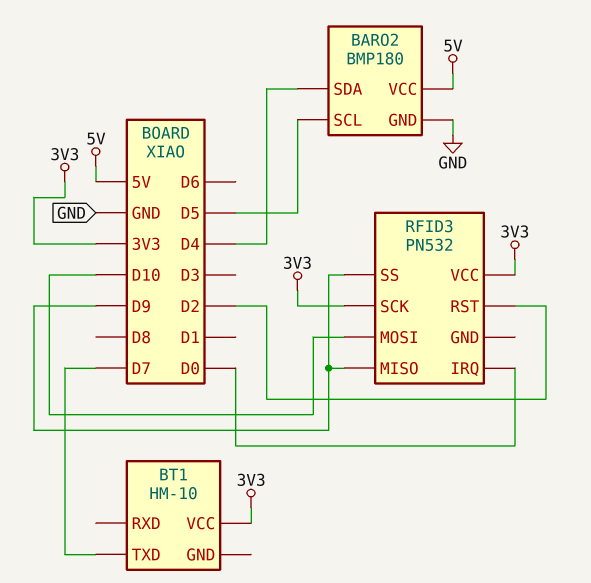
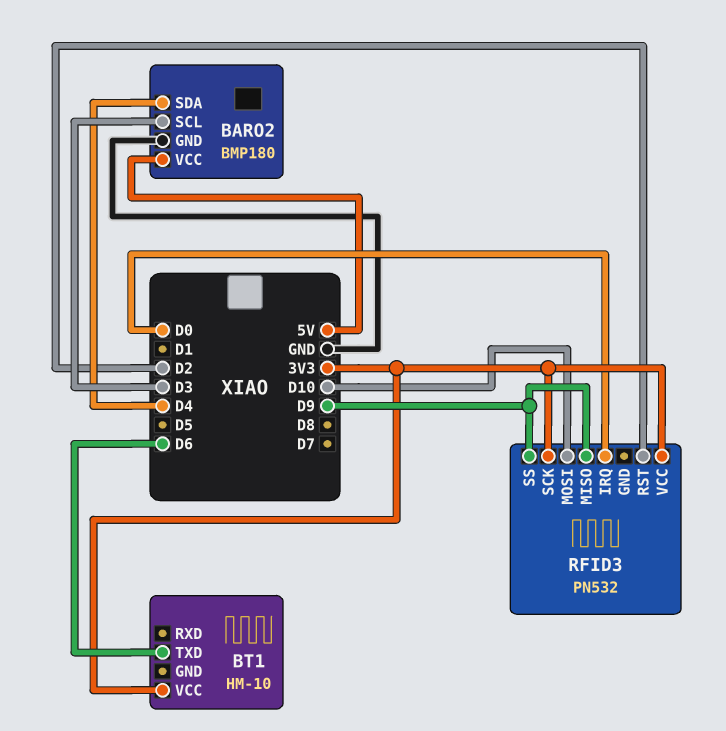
BARO2 pin SCL: D5 -> D3
BT1 pin TXD: D7 -> D6

